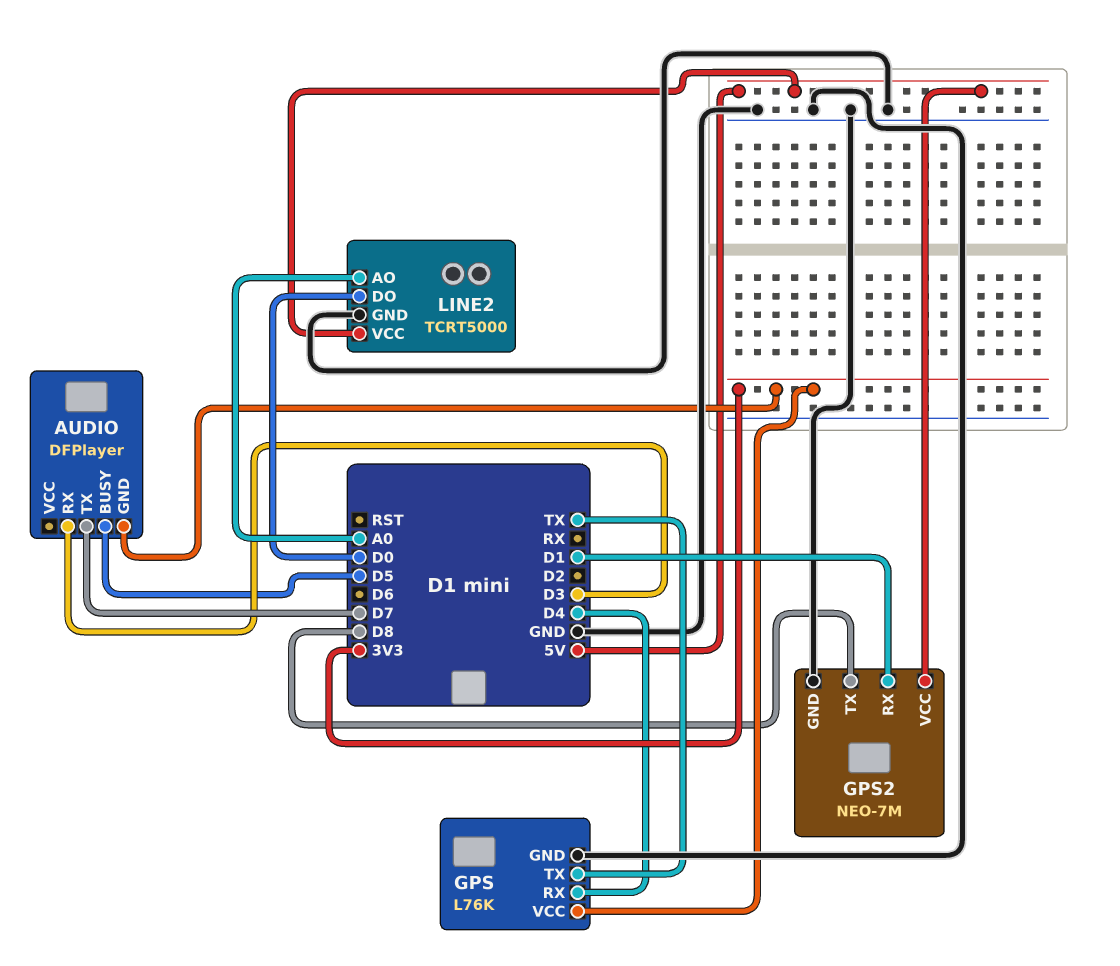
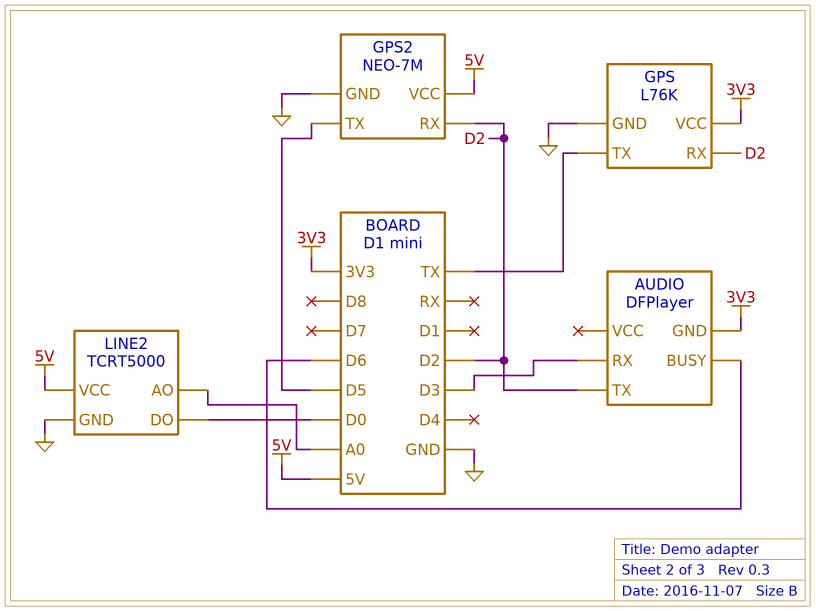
AUDIO pin BUSY: D5 -> D6
AUDIO pin TX: D7 -> D2
GPS pin RX: D4 -> D2
GPS2 pin RX: D1 -> D2
GPS2 pin TX: D8 -> D5

